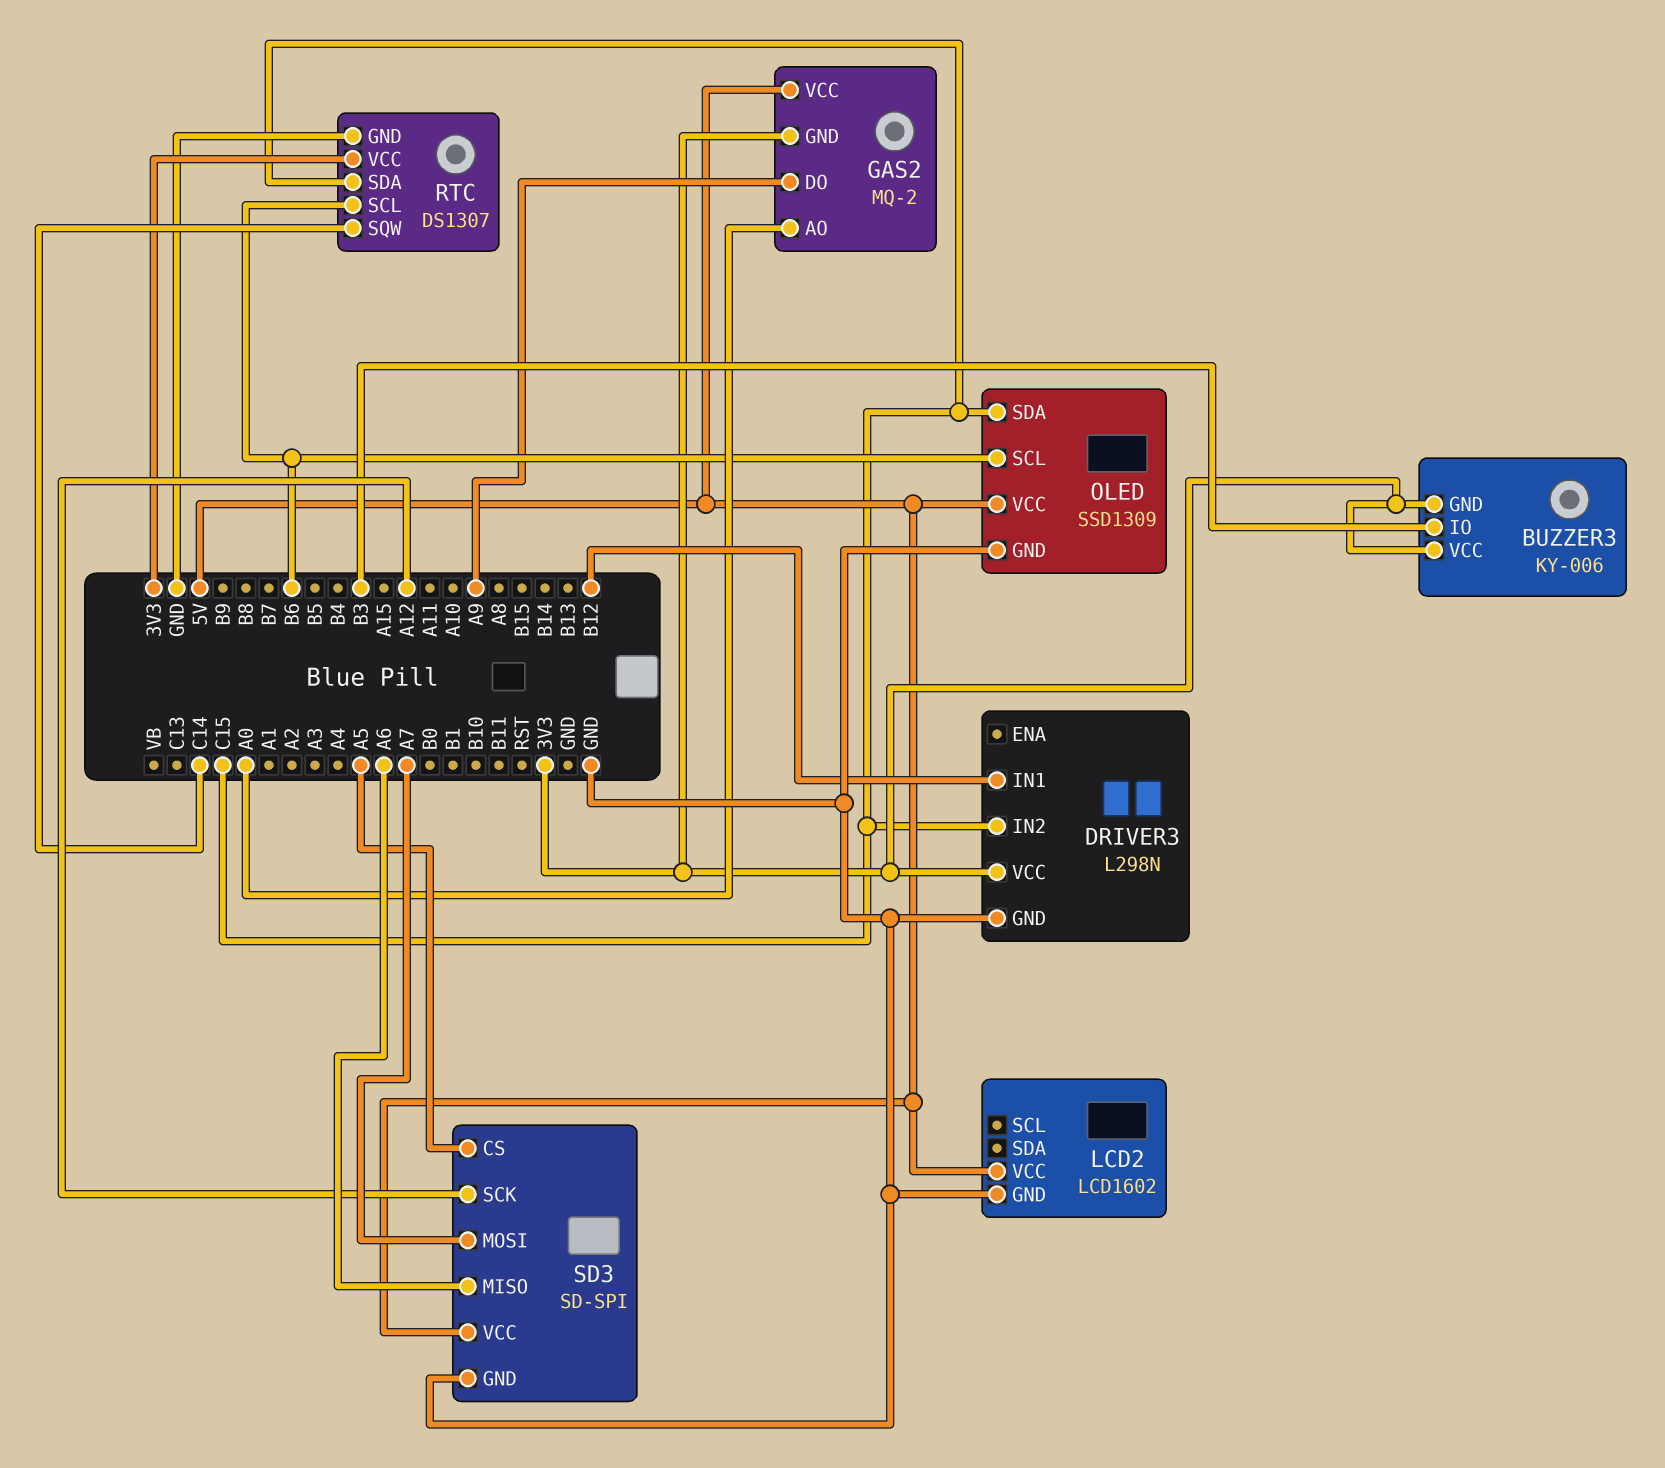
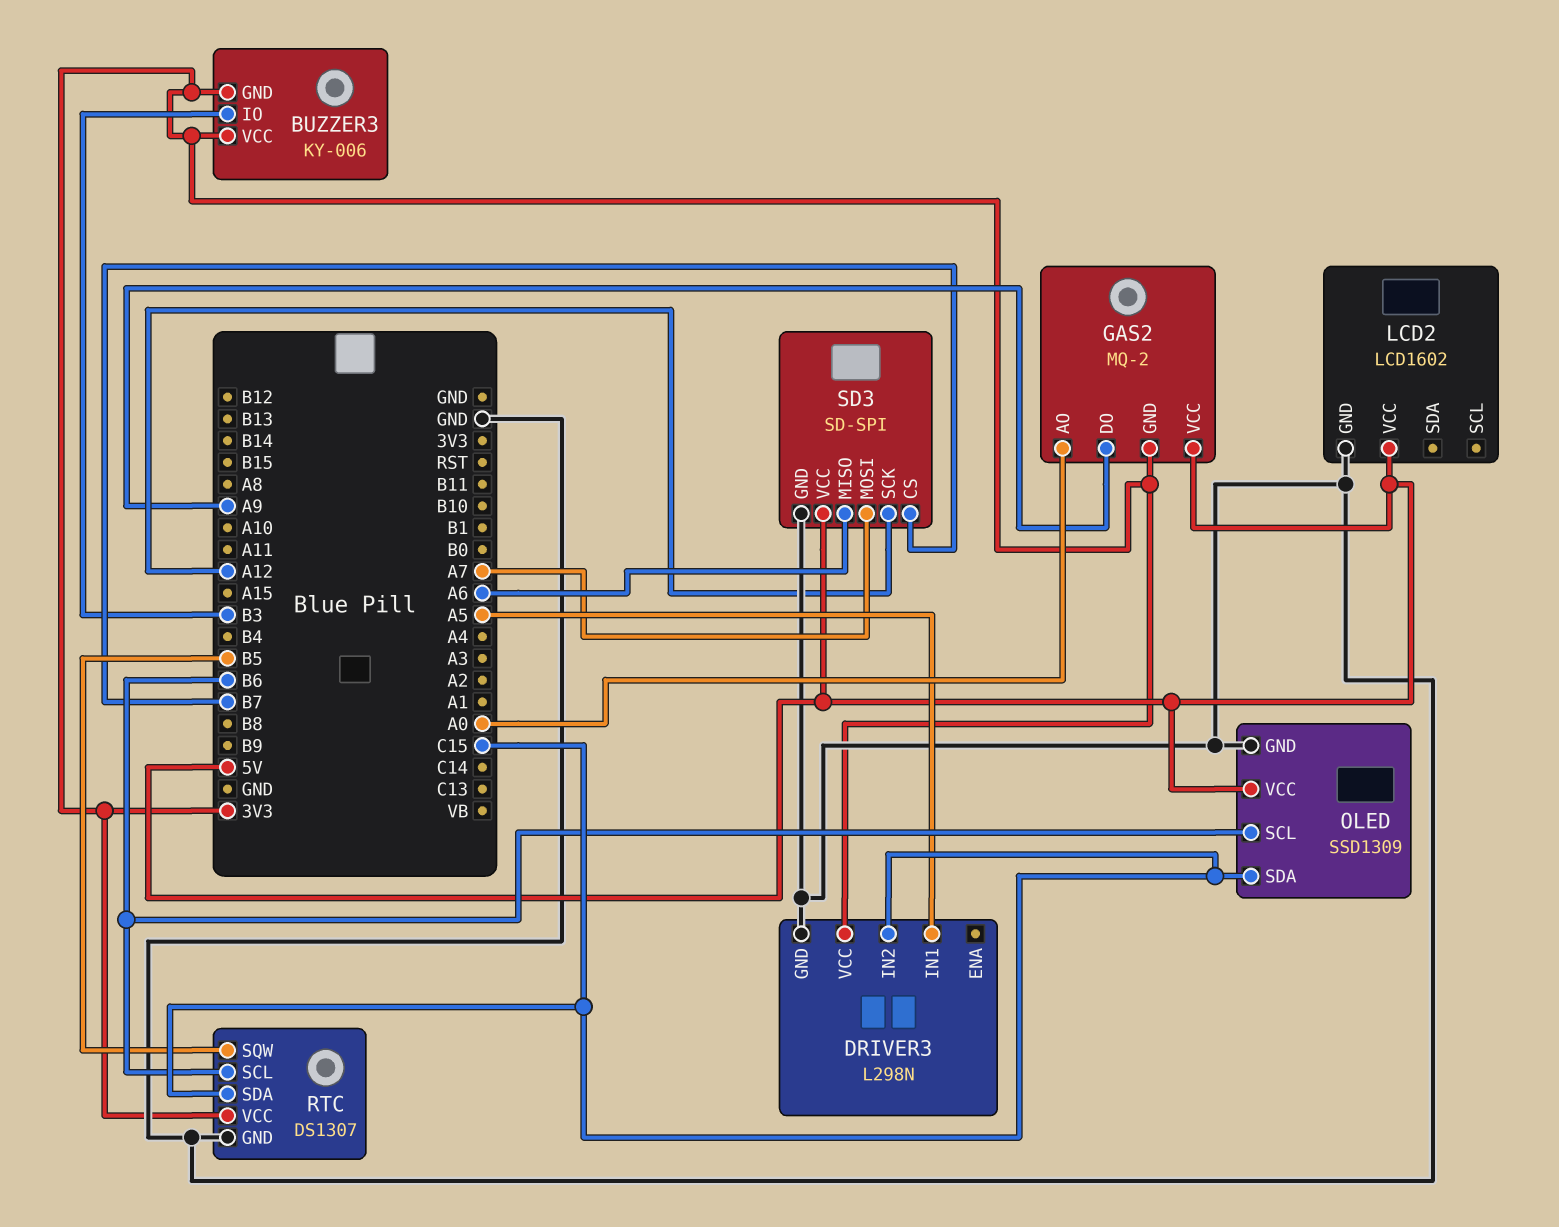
DRIVER3 pin IN1: B12 -> A5
RTC pin SQW: C14 -> B5
SD3 pin CS: A5 -> B7

